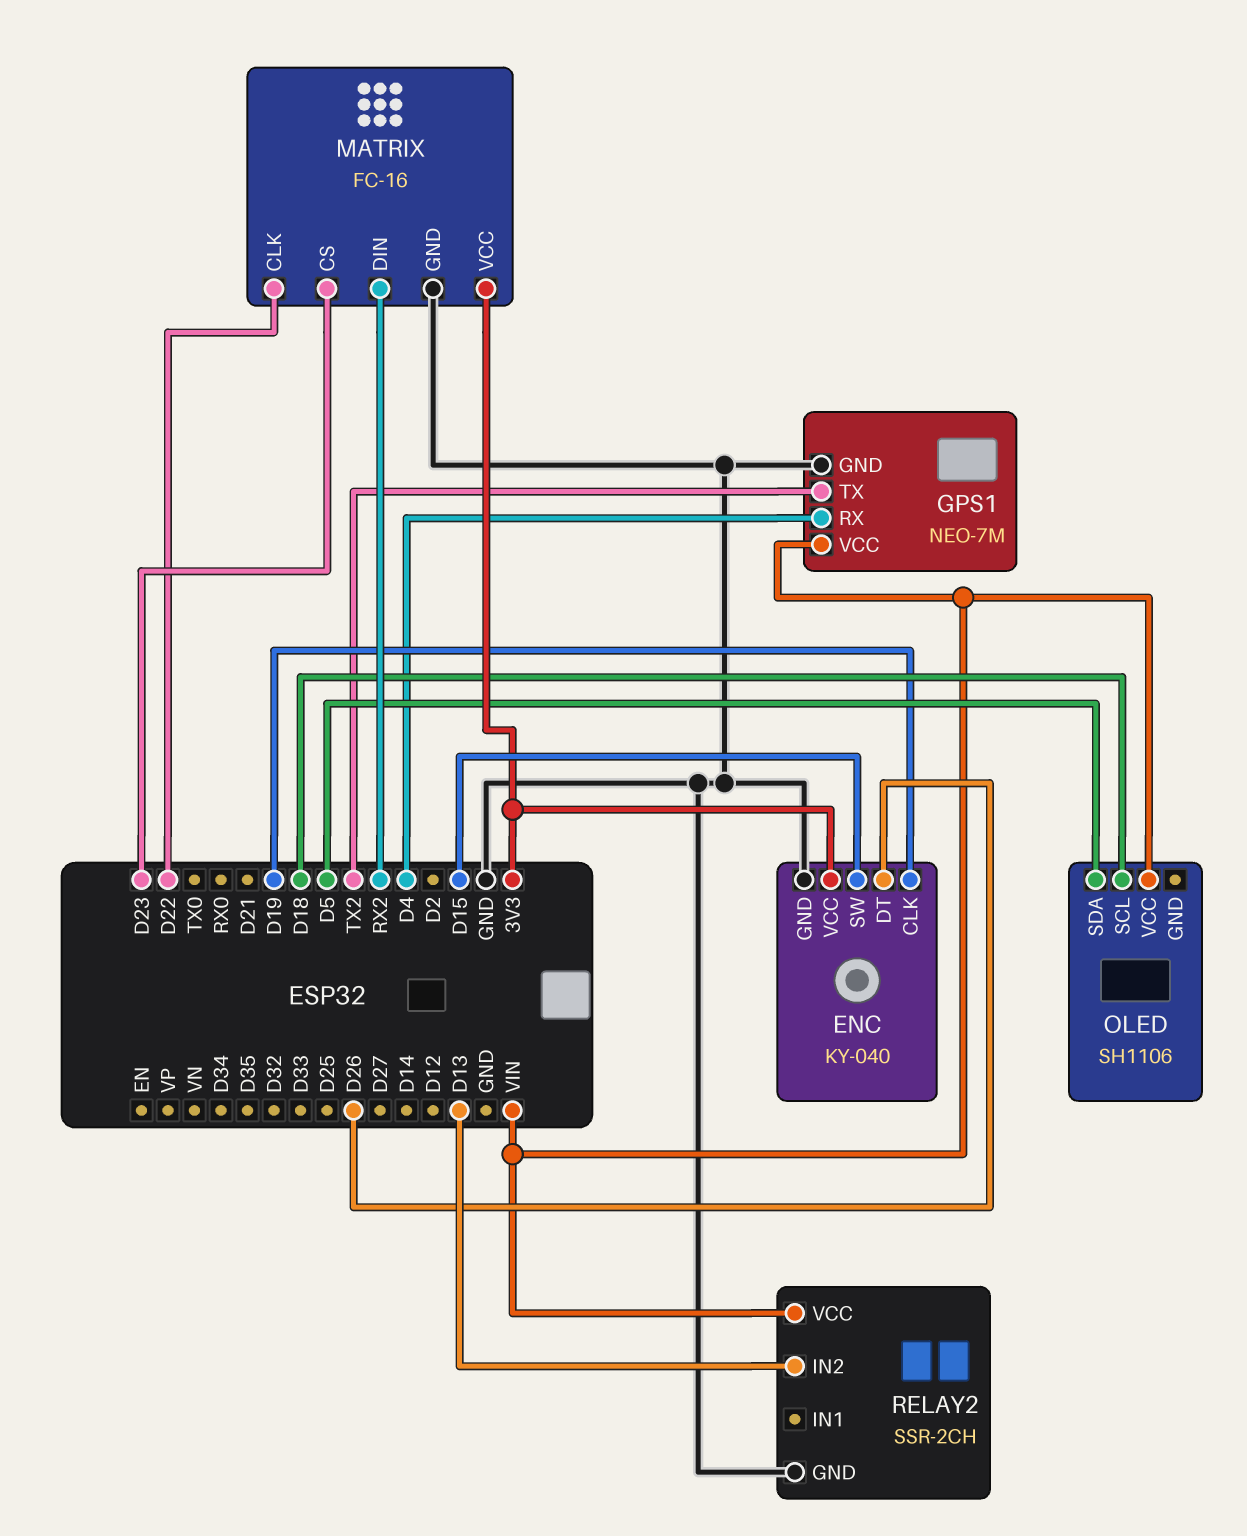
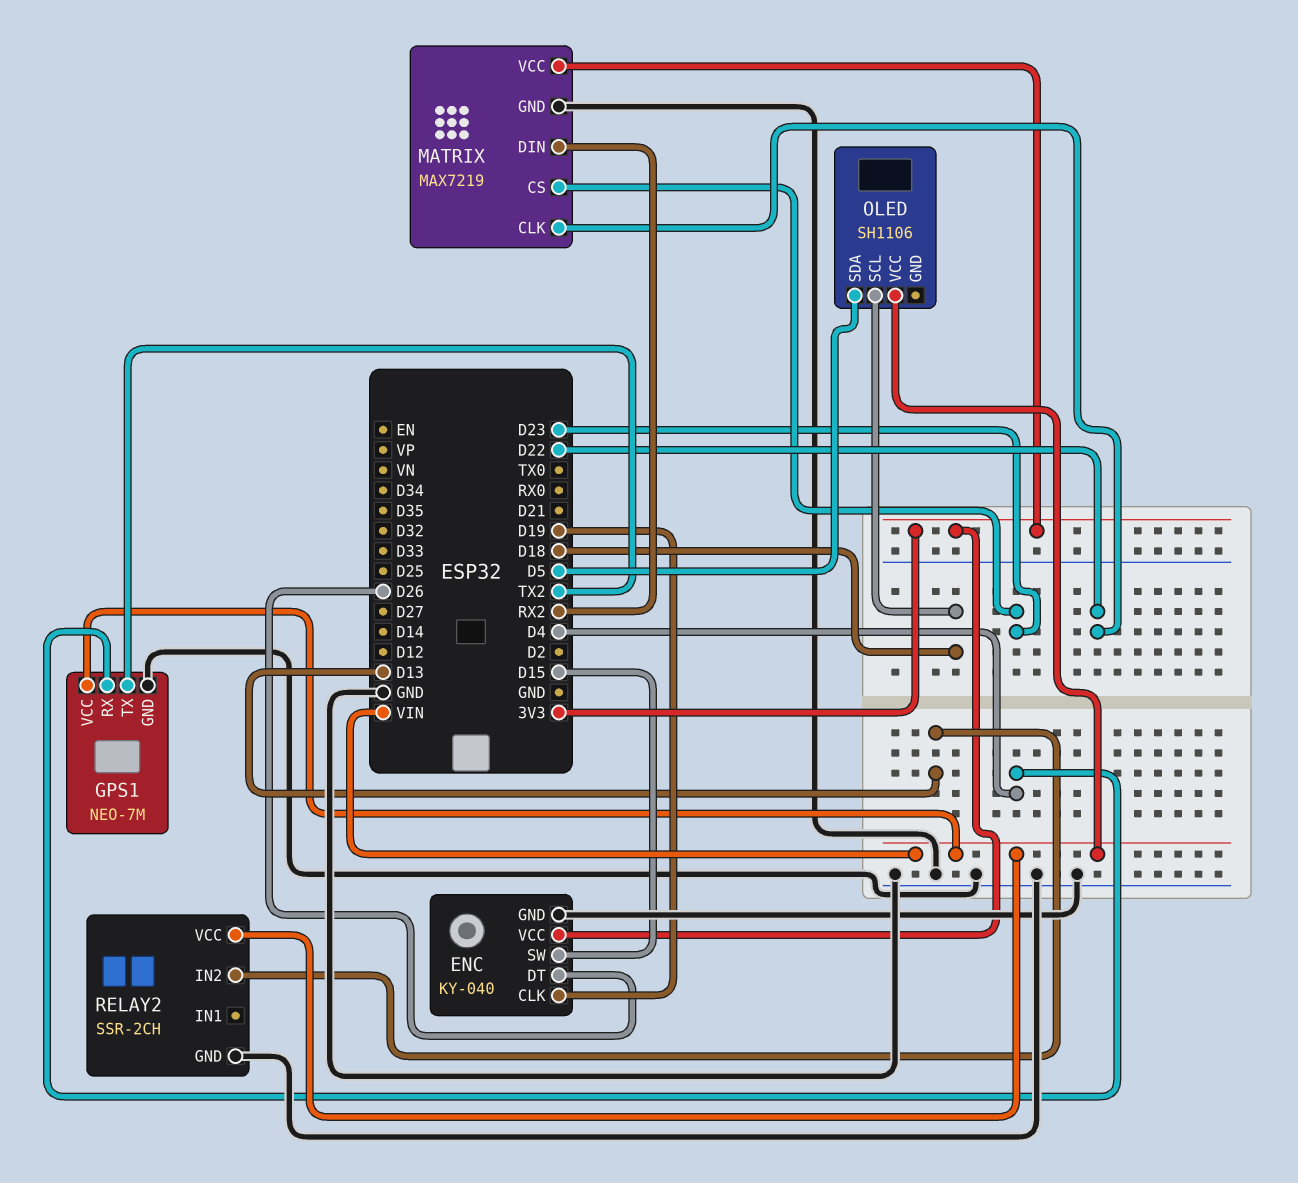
MATRIX: FC-16 -> MAX7219

